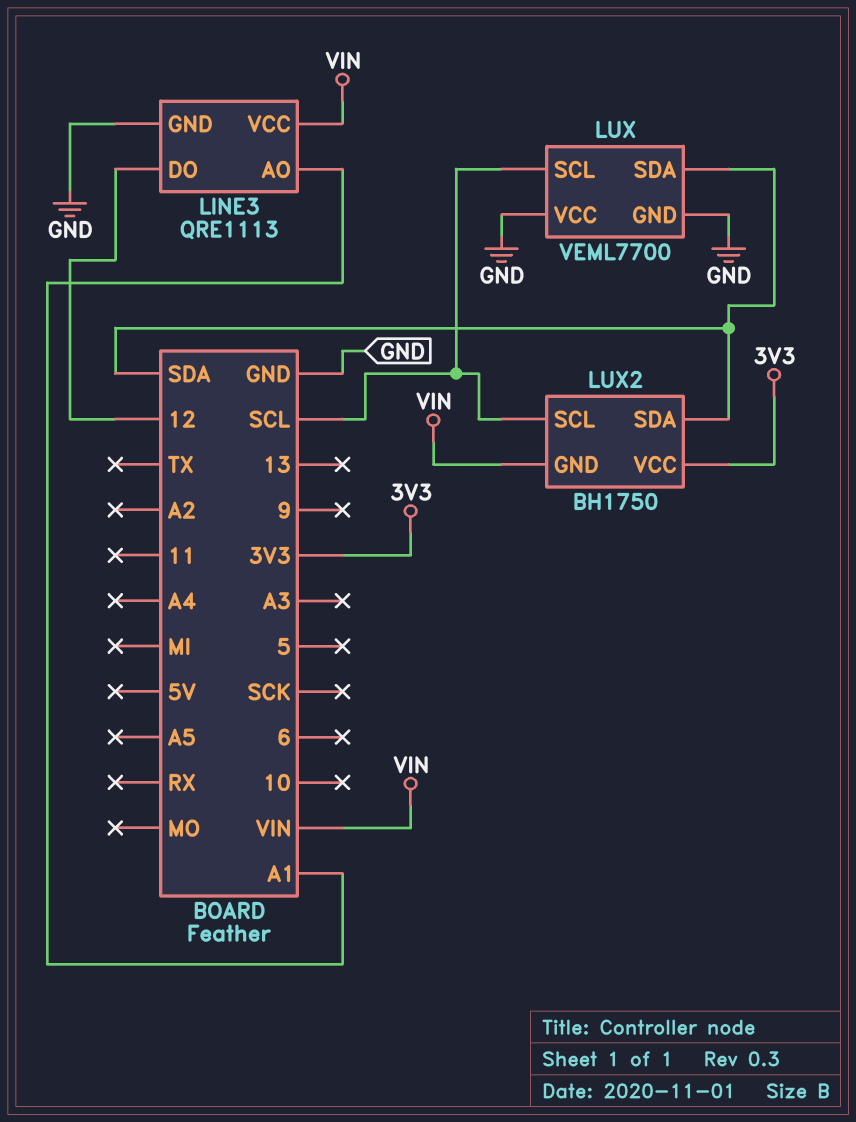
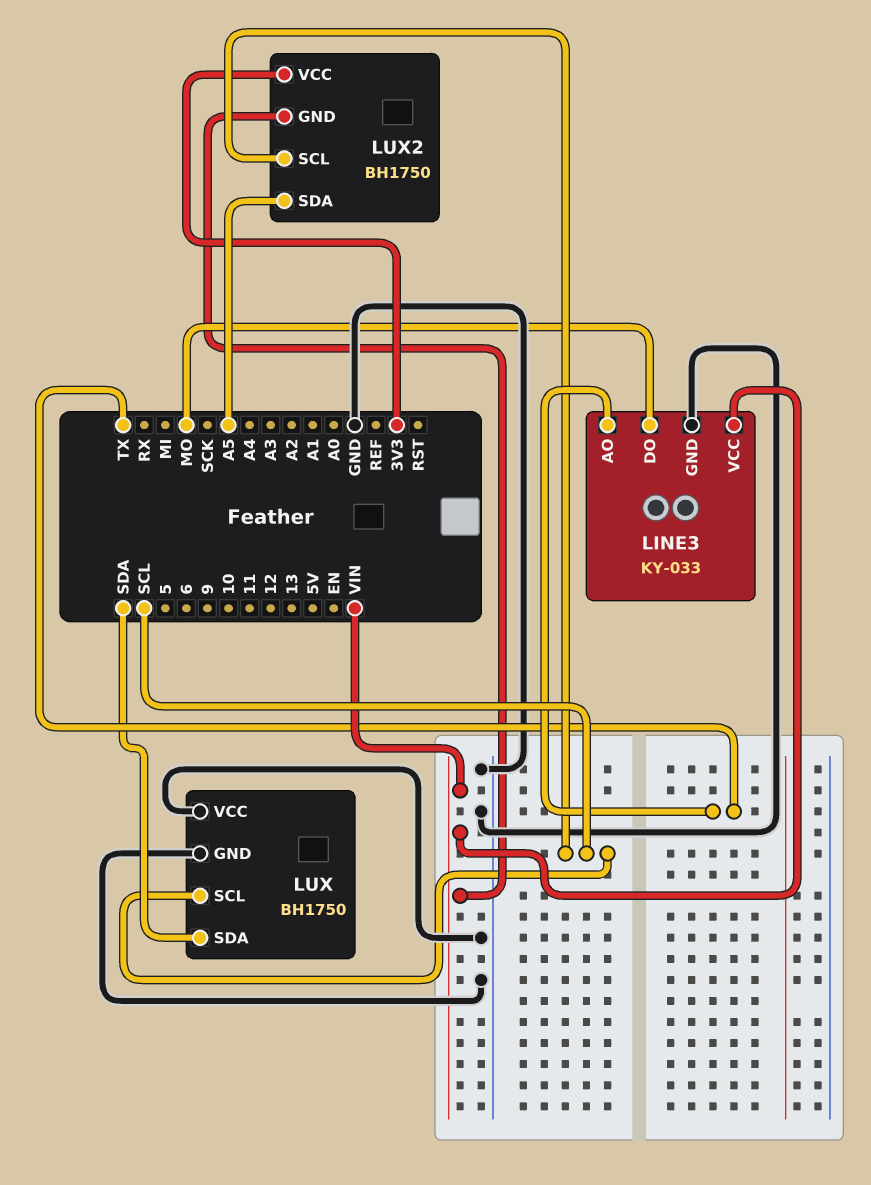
LINE3: QRE1113 -> KY-033
LINE3 pin AO: A1 -> TX
LINE3 pin DO: 12 -> MO
LUX: VEML7700 -> BH1750
LUX2 pin SDA: SDA -> A5

